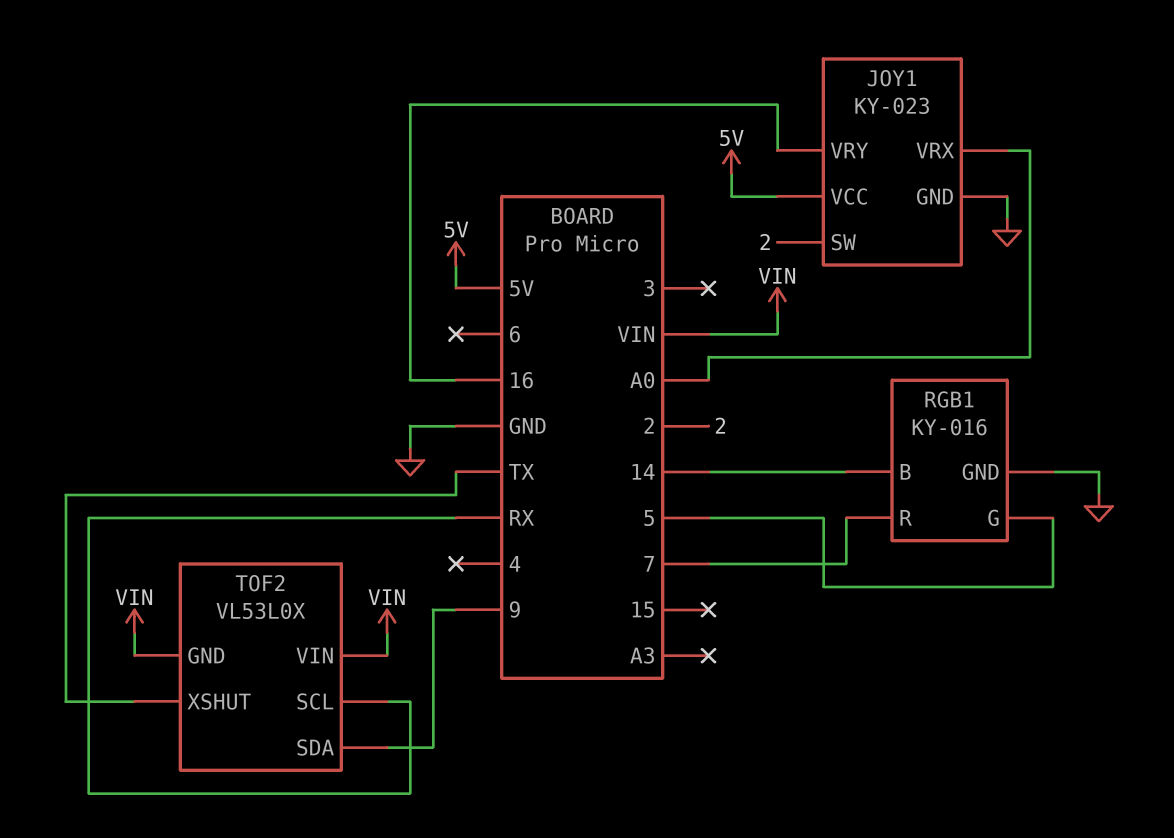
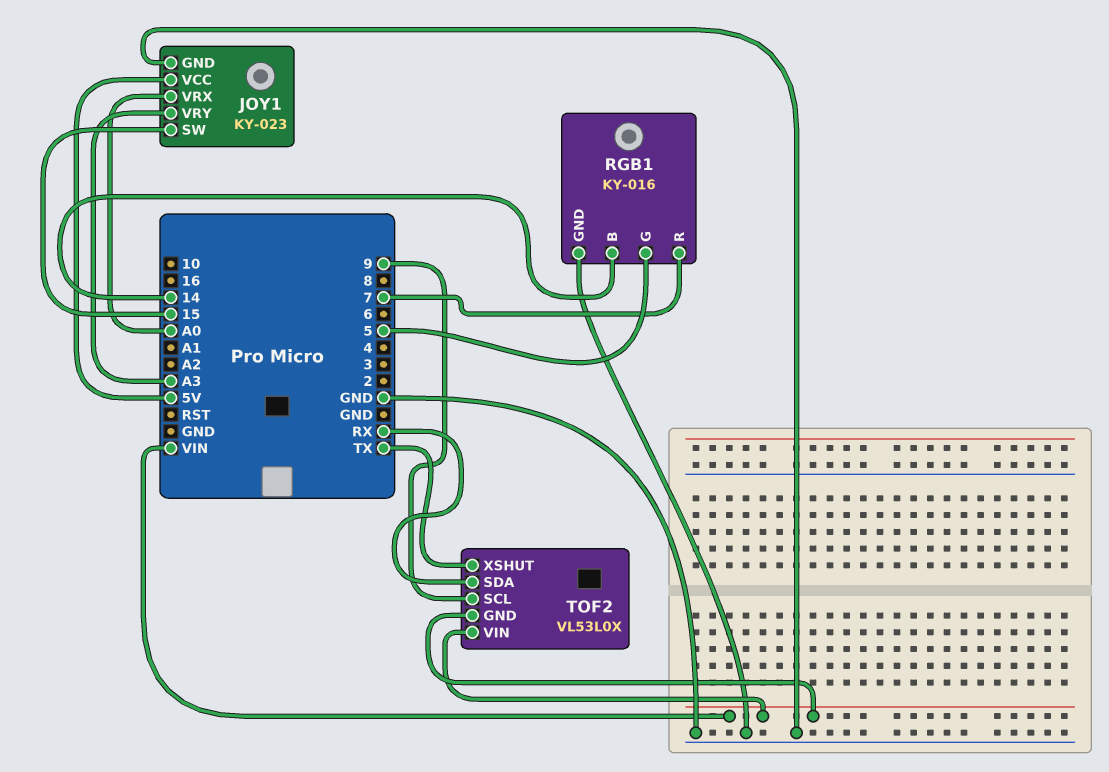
JOY1 pin SW: 2 -> 15
JOY1 pin VRY: 16 -> A3
TOF2 pin SCL: RX -> 9
TOF2 pin SDA: 9 -> RX

